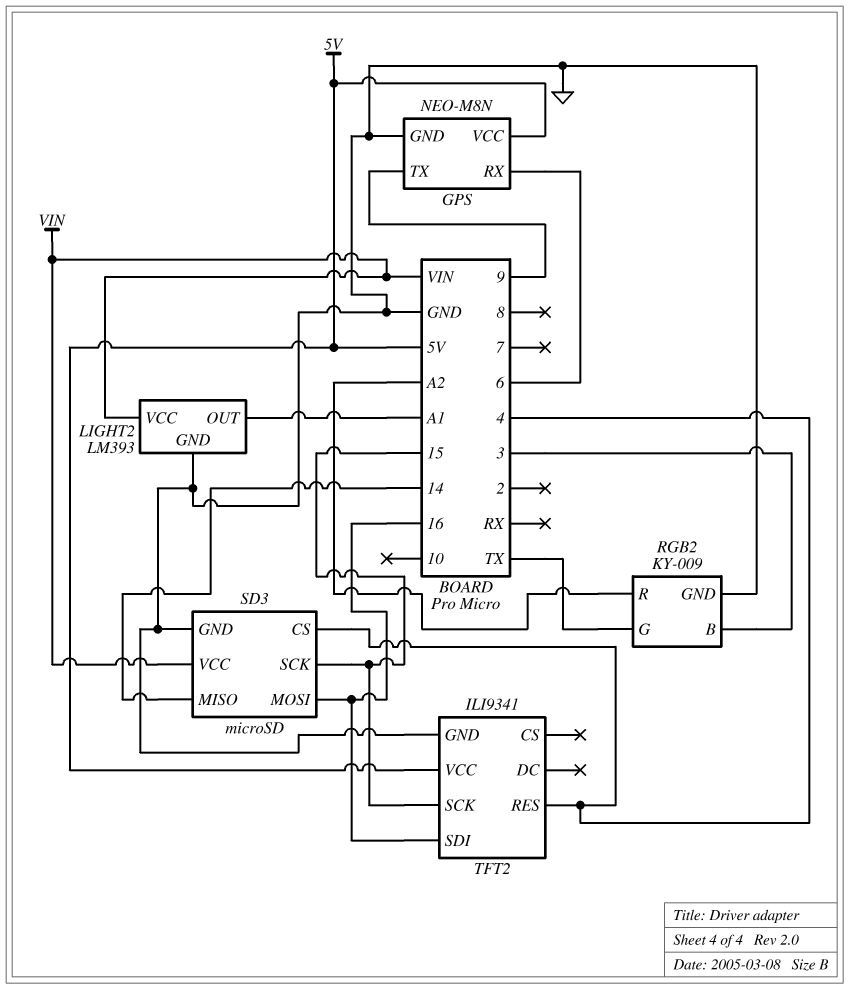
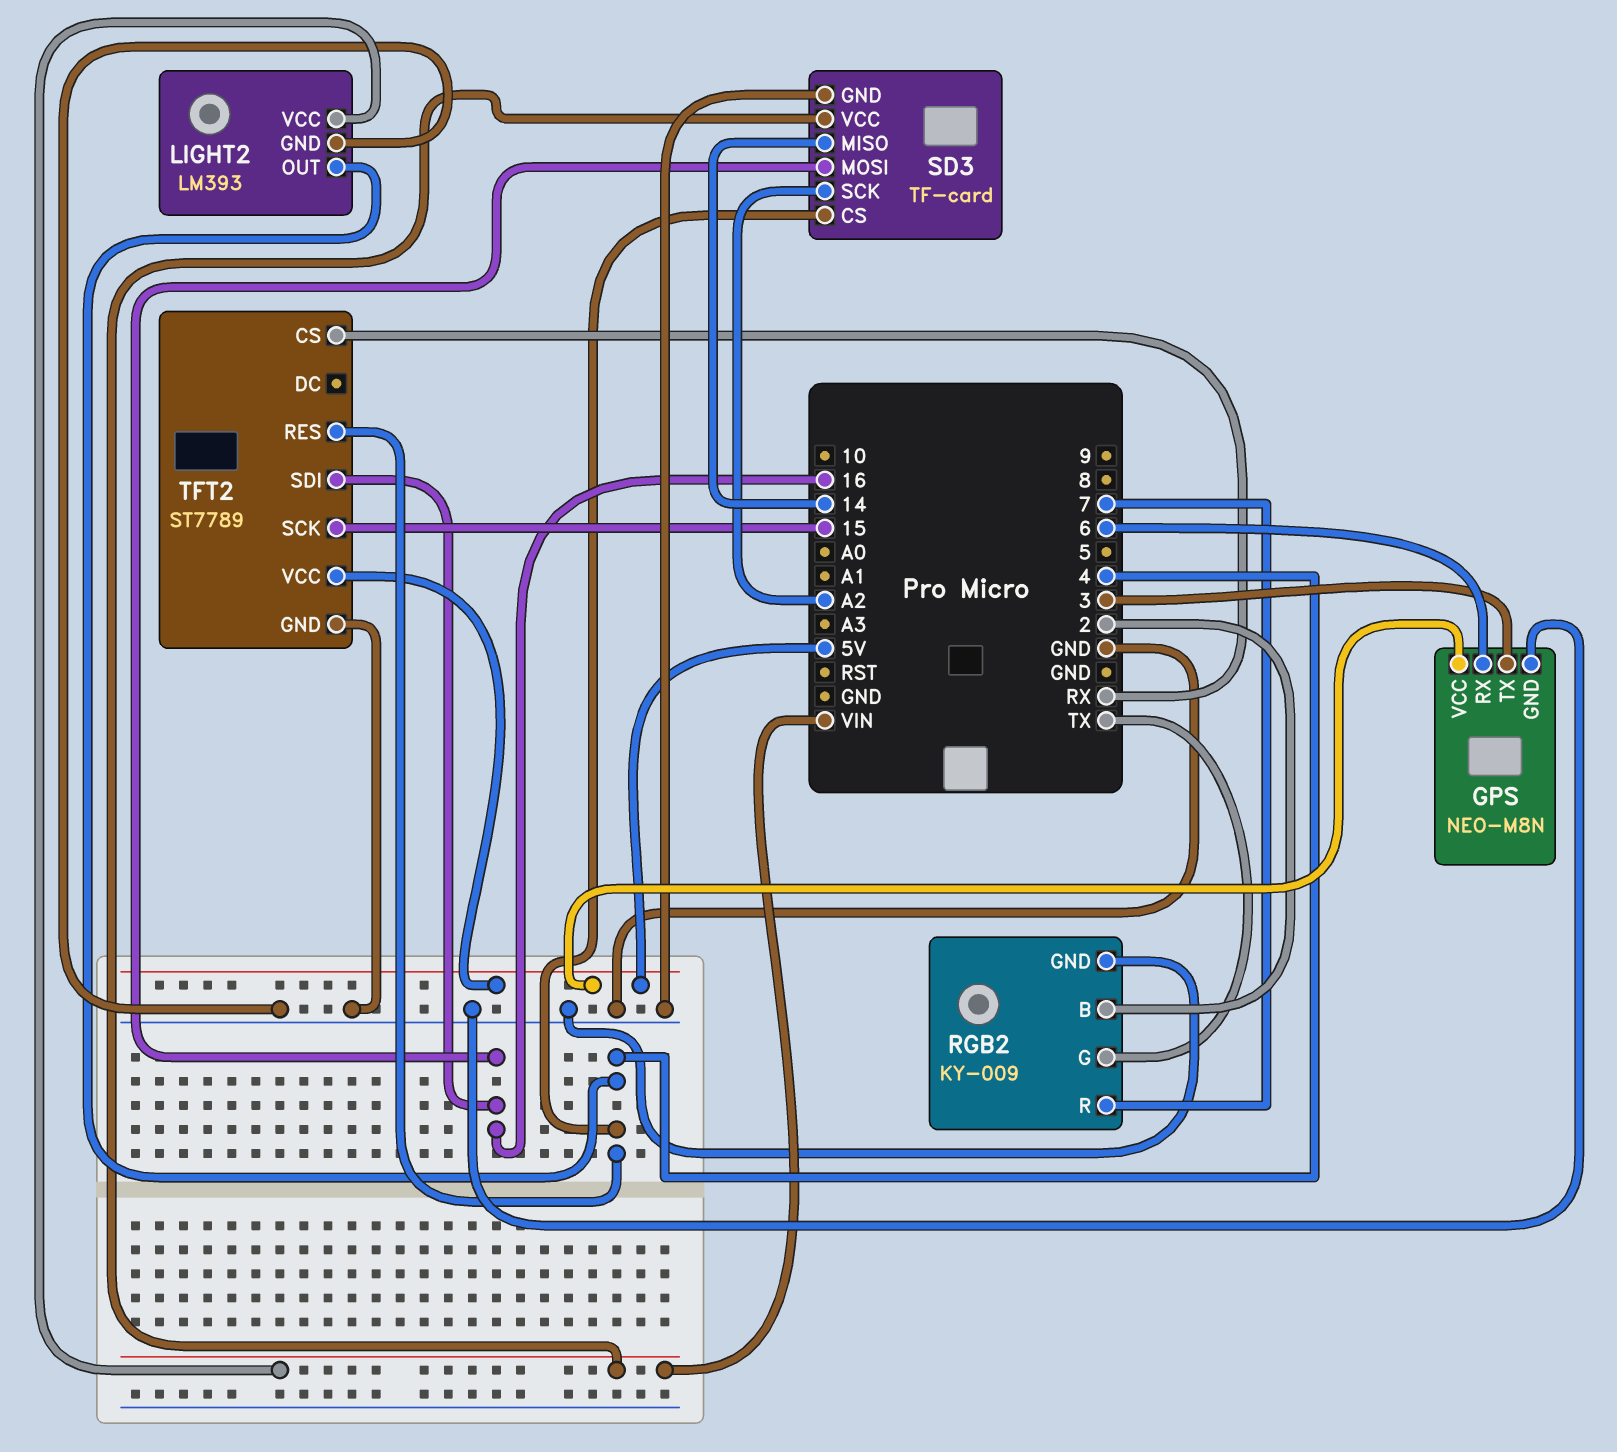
GPS pin TX: 9 -> 3
LIGHT2 pin OUT: A1 -> 4
RGB2 pin B: 3 -> 2
RGB2 pin R: A2 -> 7
SD3: microSD -> TF-card
SD3 pin SCK: 15 -> A2
TFT2: ILI9341 -> ST7789
TFT2 pin CS: none -> RX

